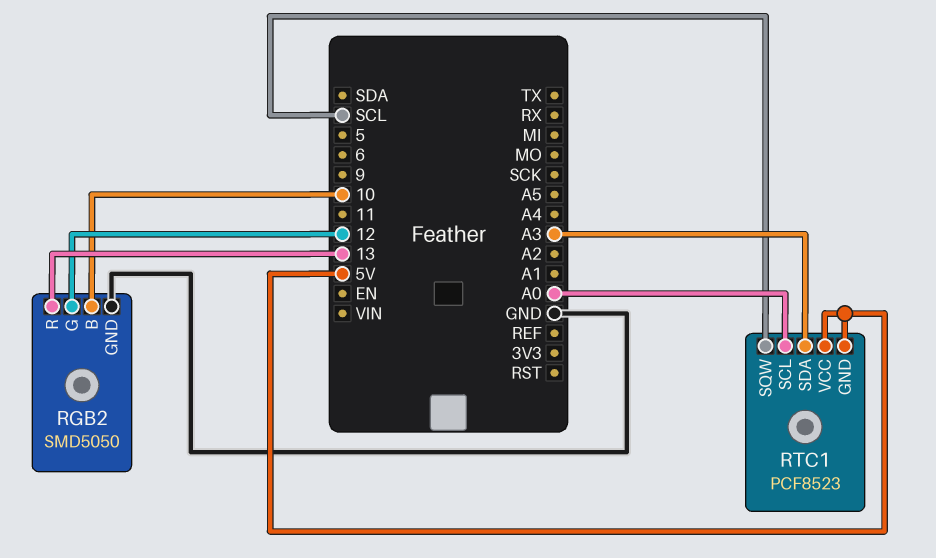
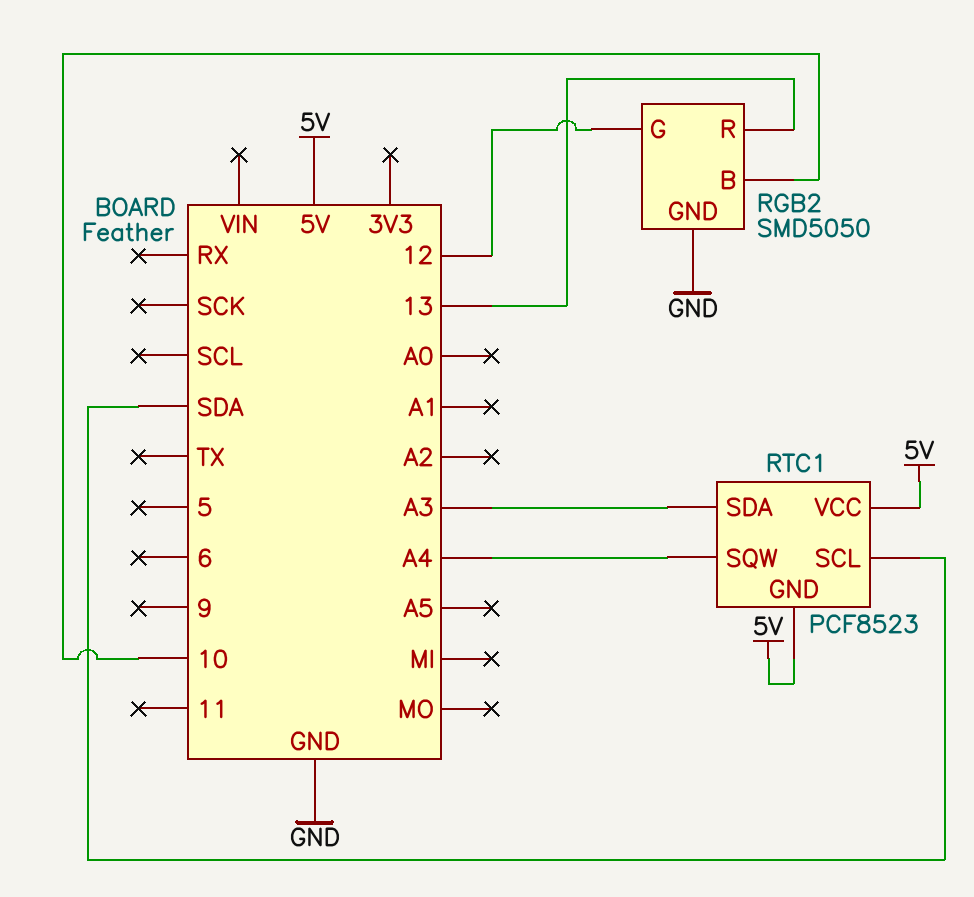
RTC1 pin SCL: A0 -> SDA
RTC1 pin SQW: SCL -> A4

